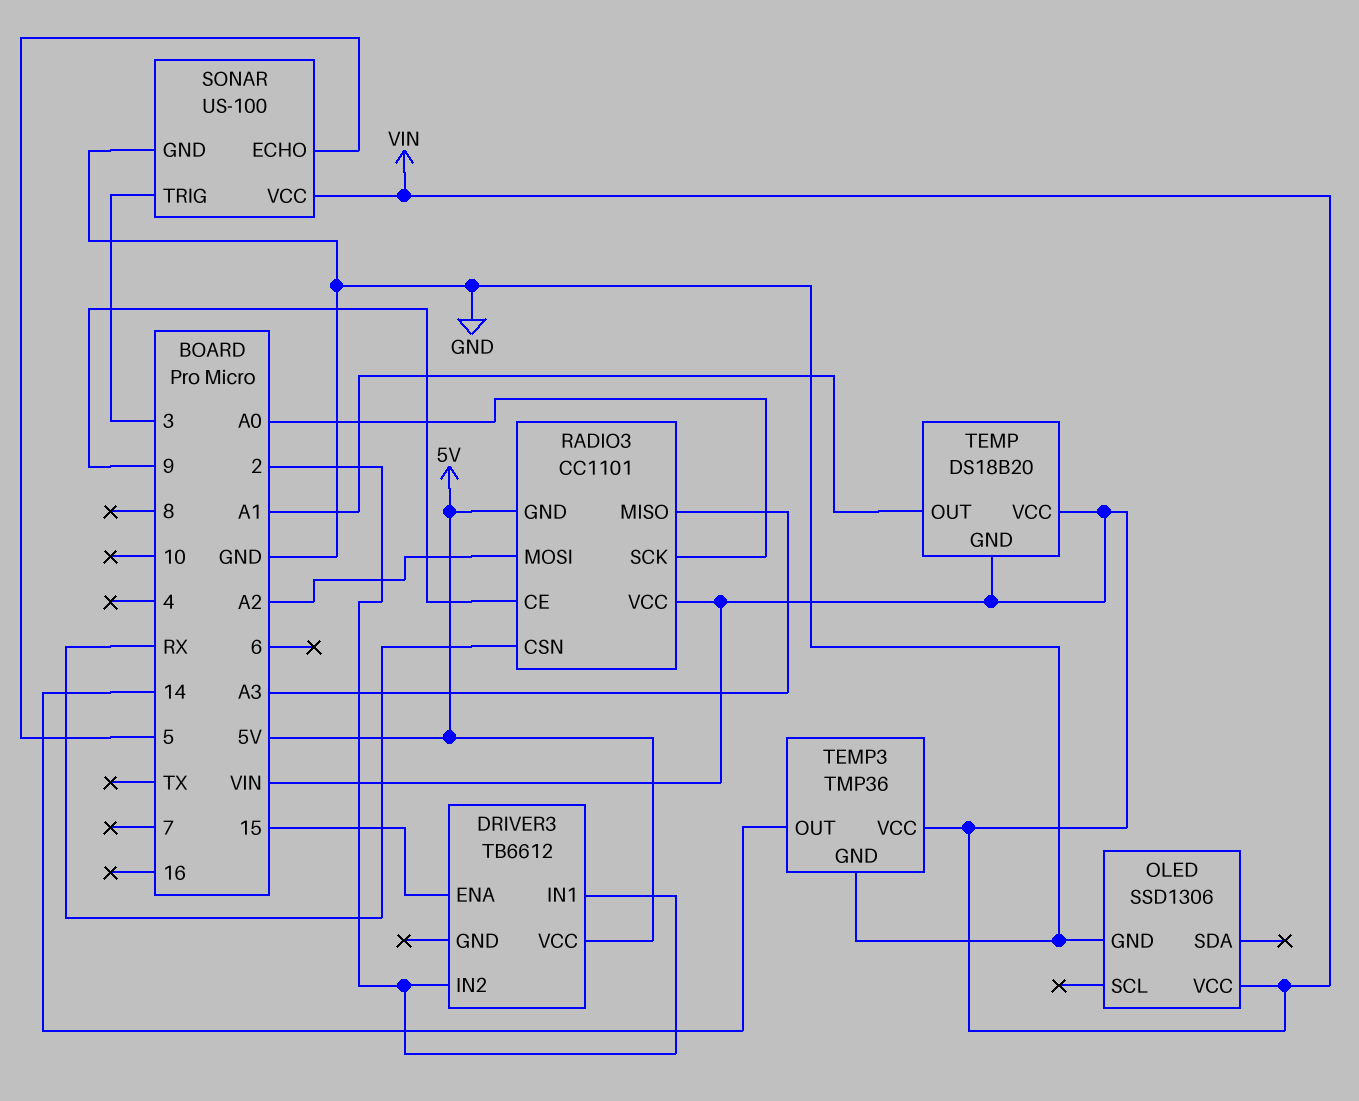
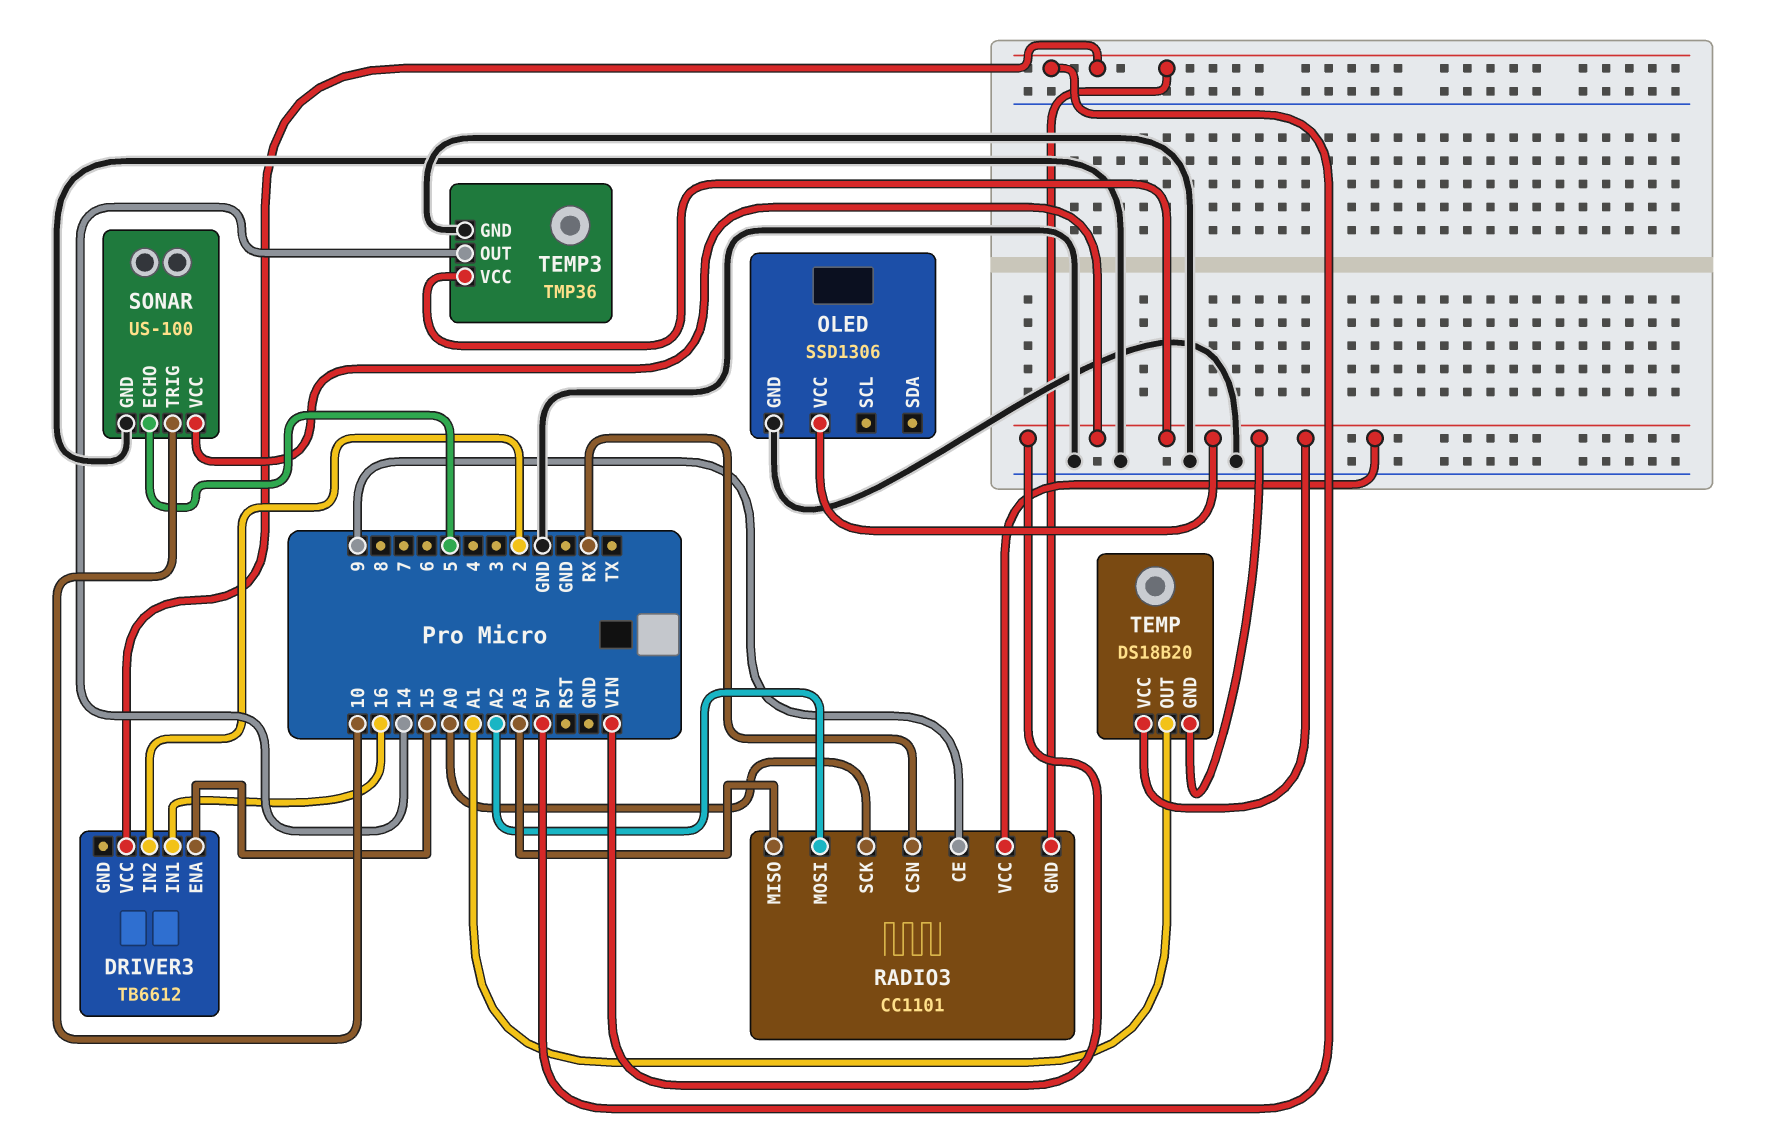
DRIVER3 pin IN1: 2 -> 16
SONAR pin TRIG: 3 -> 10

